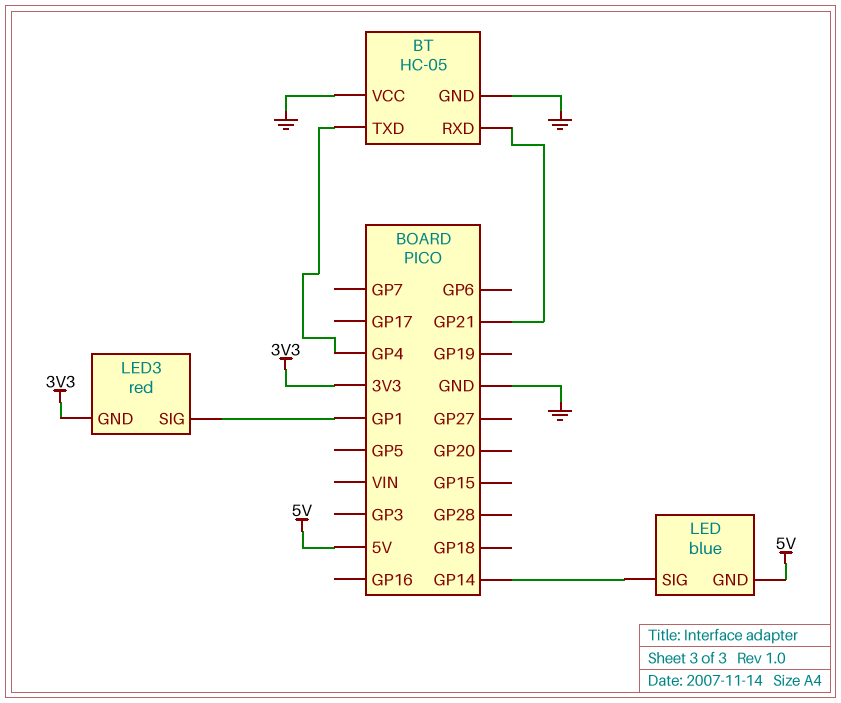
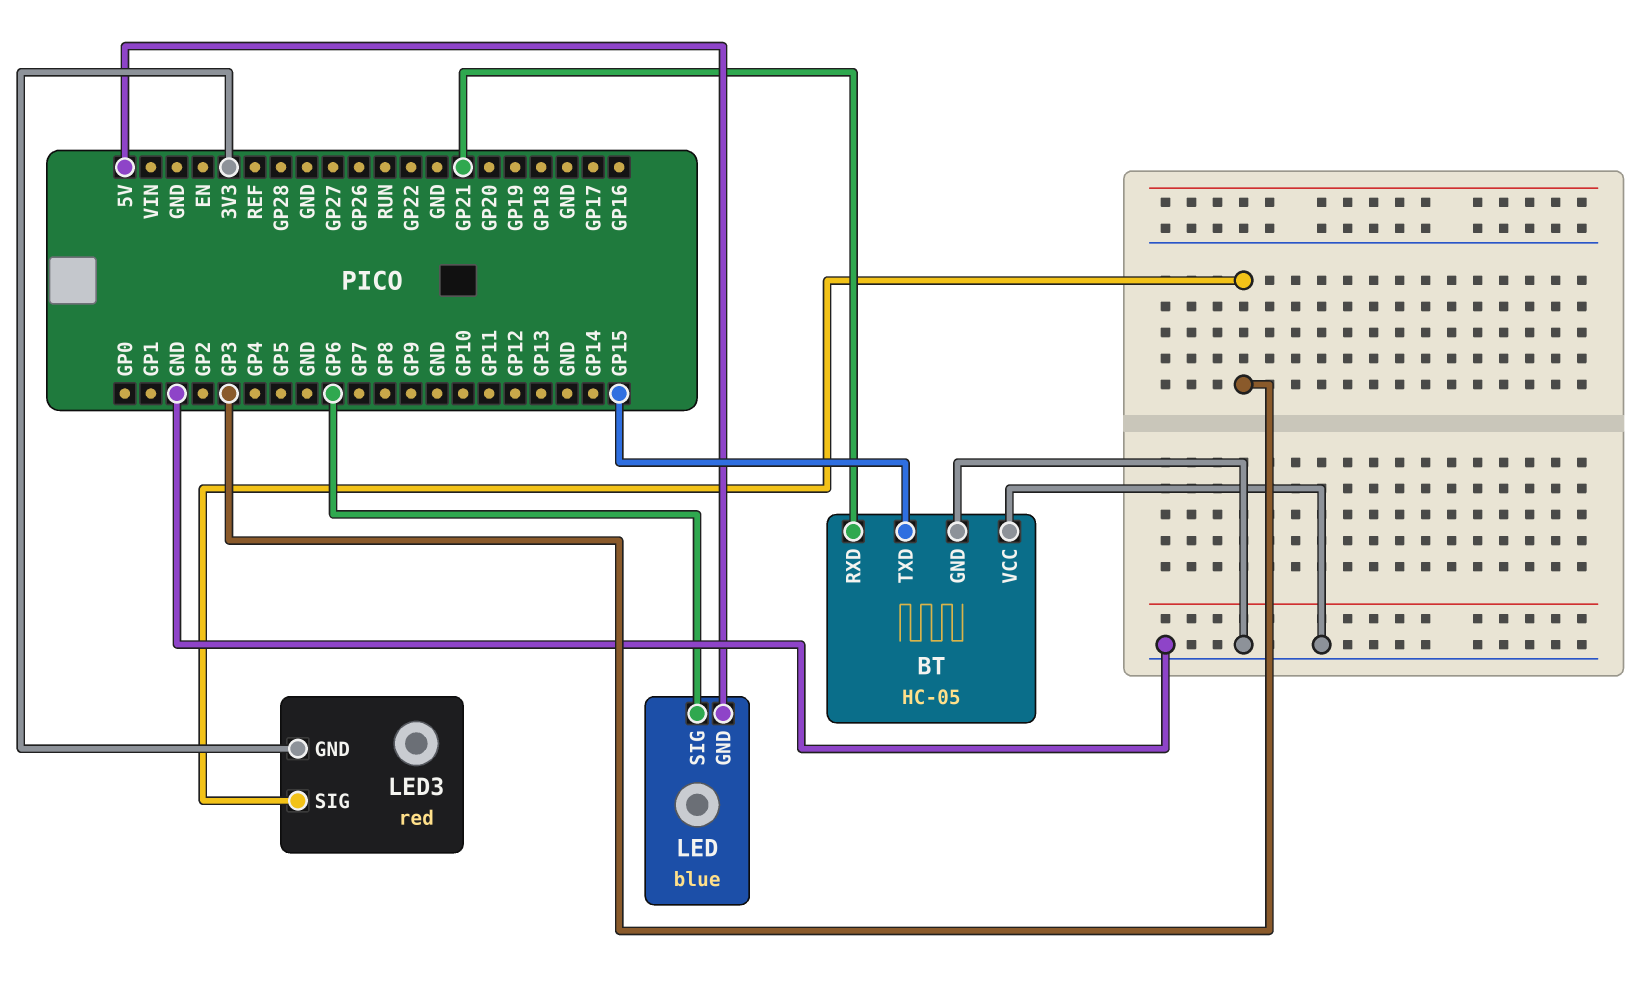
BT pin TXD: GP4 -> GP15
LED pin SIG: GP14 -> GP6
LED3 pin SIG: GP1 -> GP3

